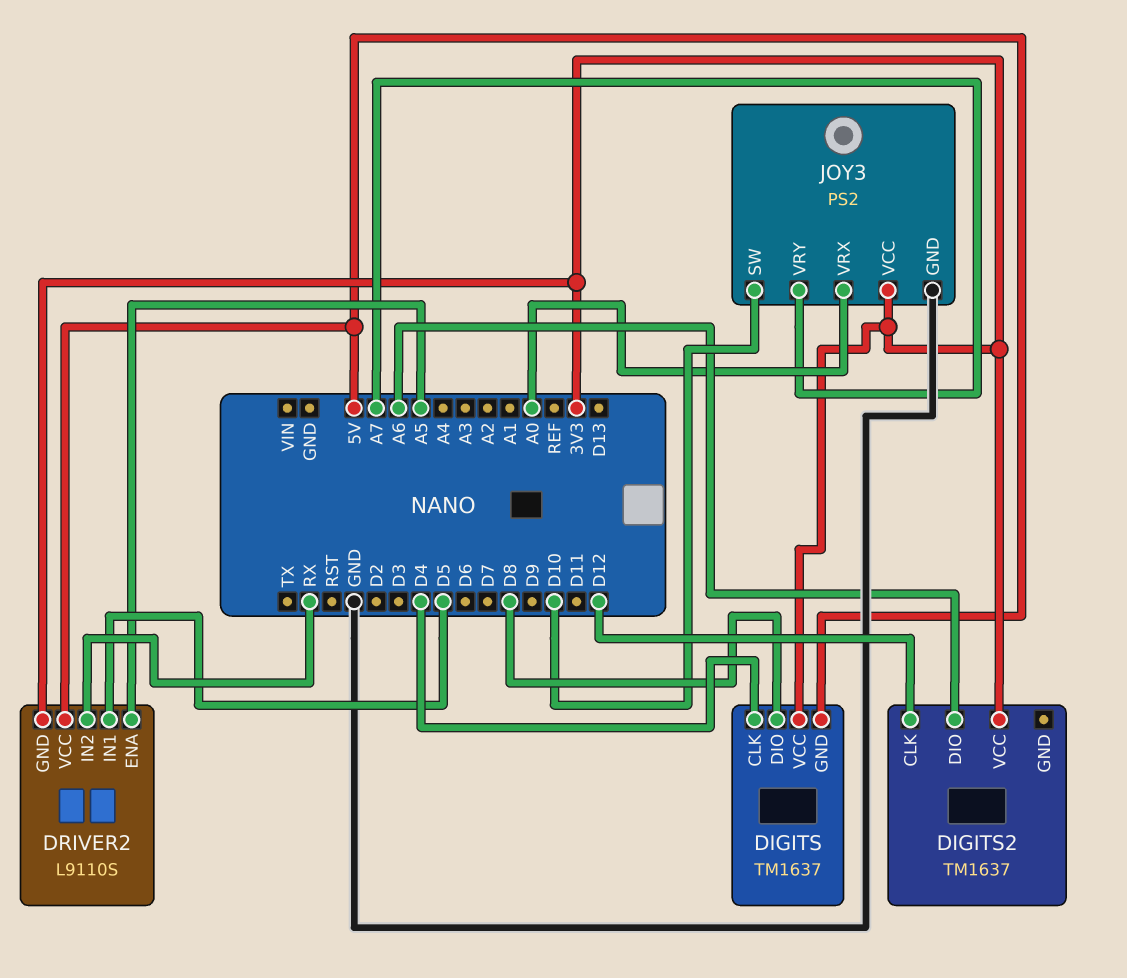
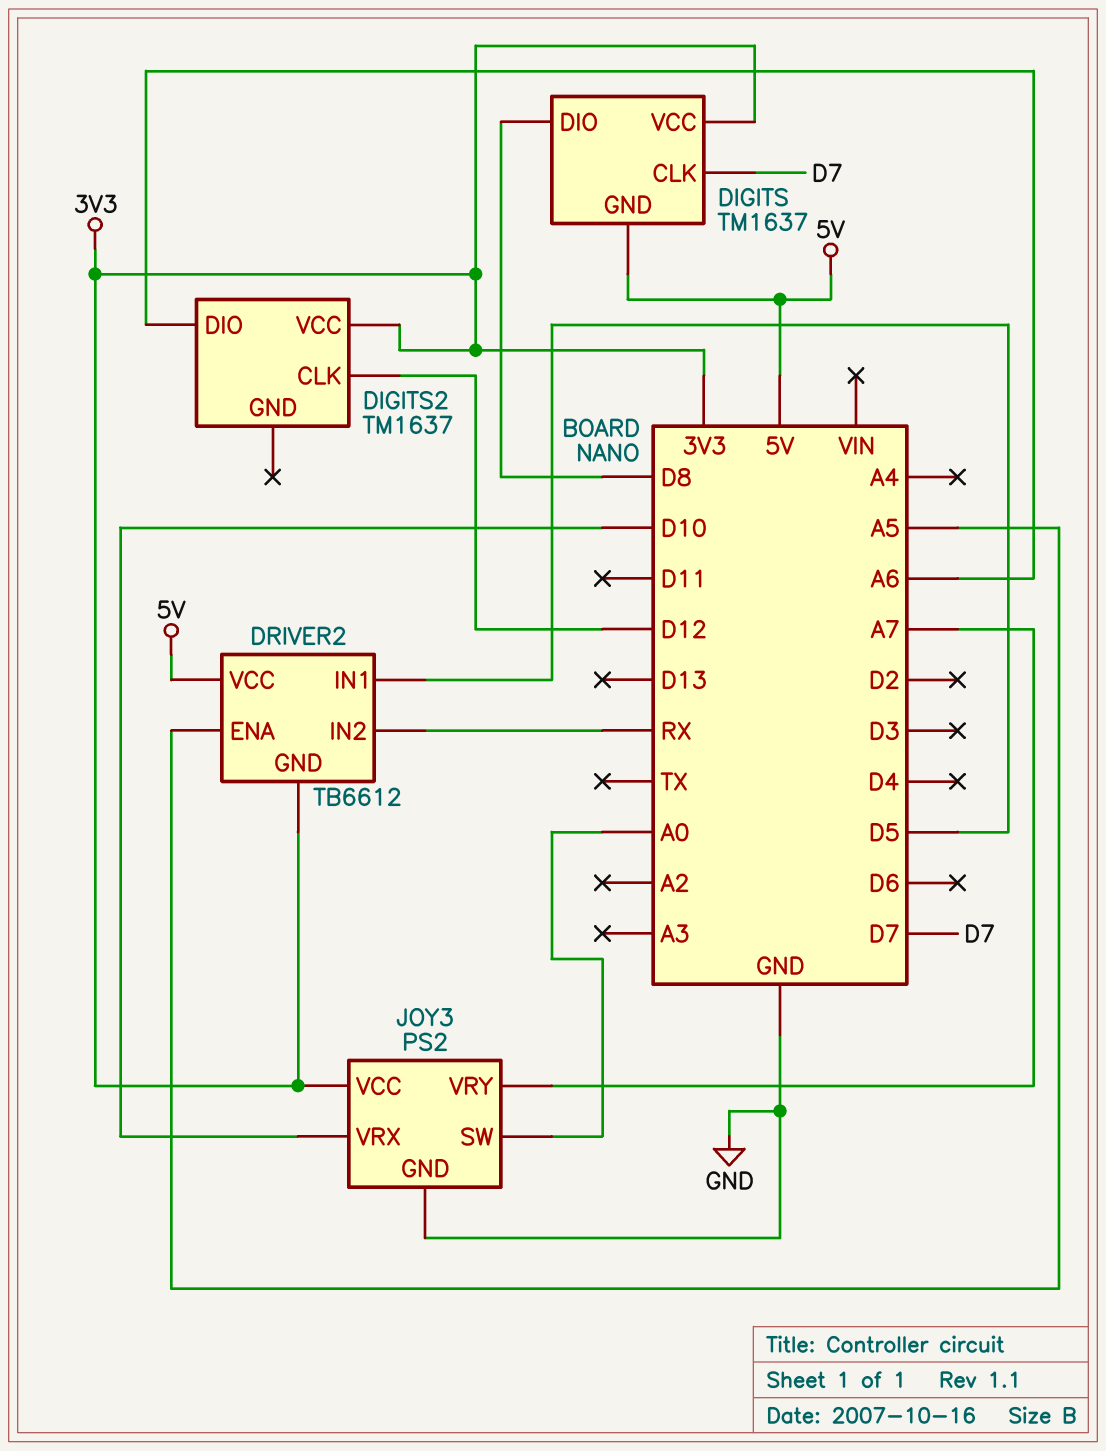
DIGITS pin CLK: D4 -> D7
DRIVER2: L9110S -> TB6612
JOY3 pin SW: D10 -> A0
JOY3 pin VRX: A0 -> D10

